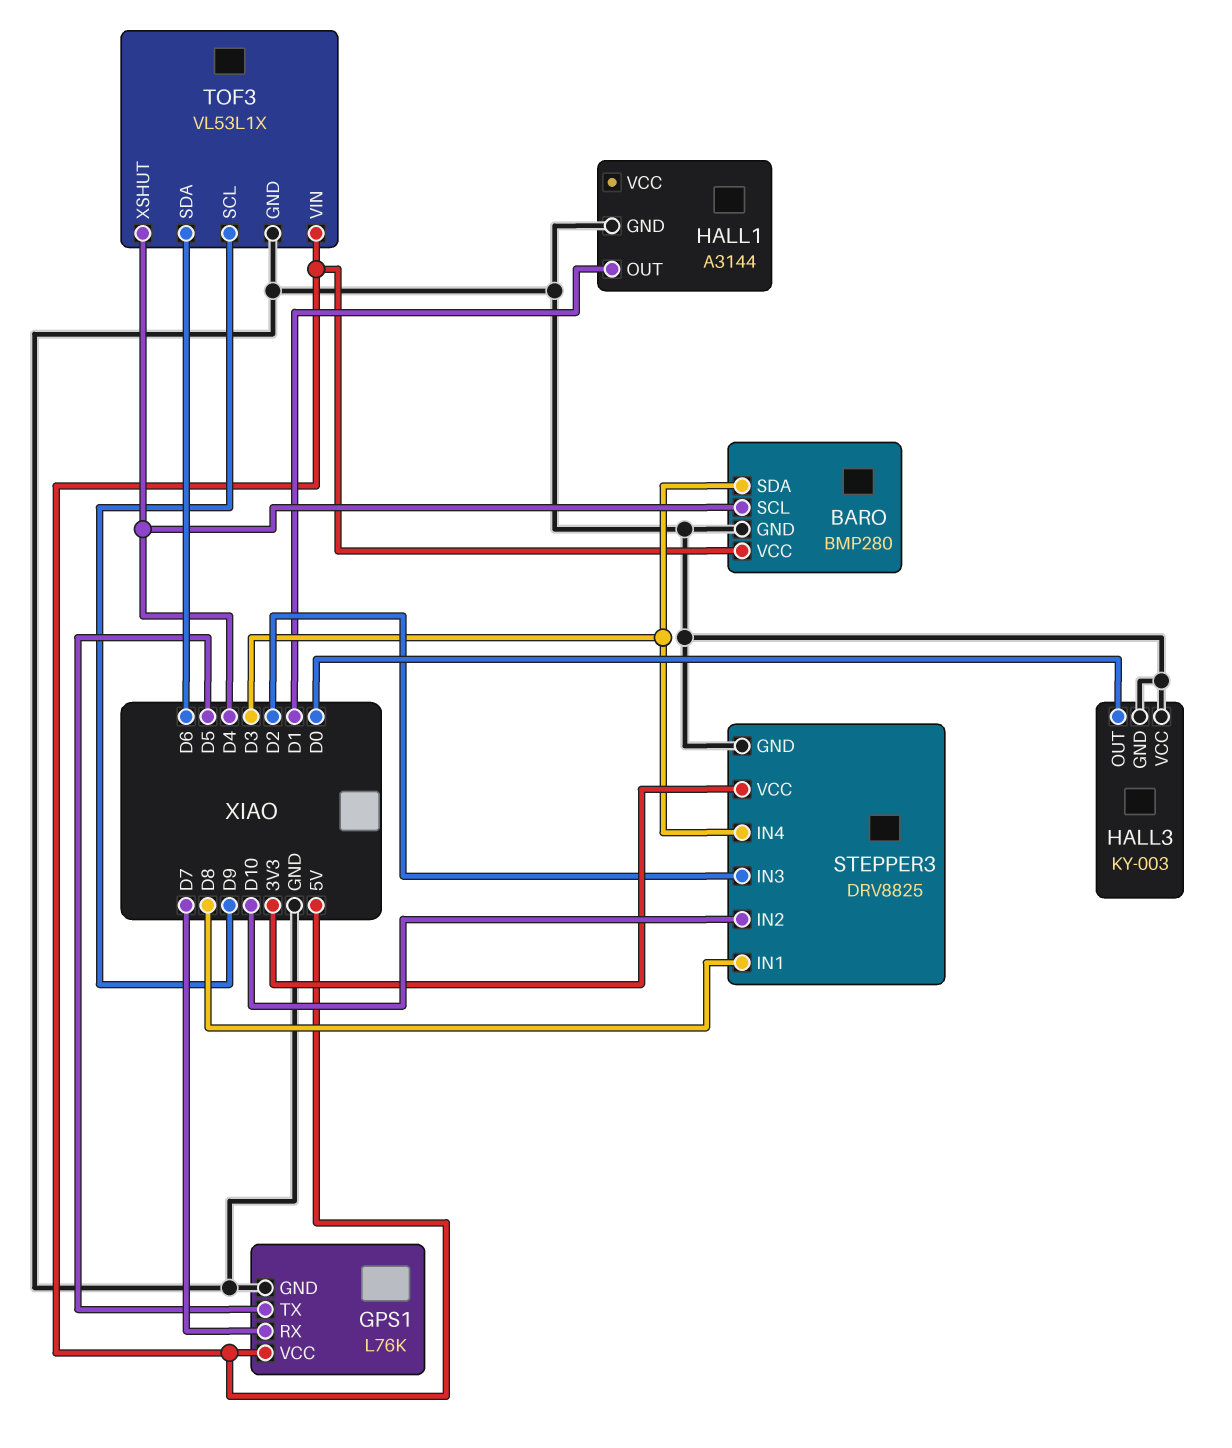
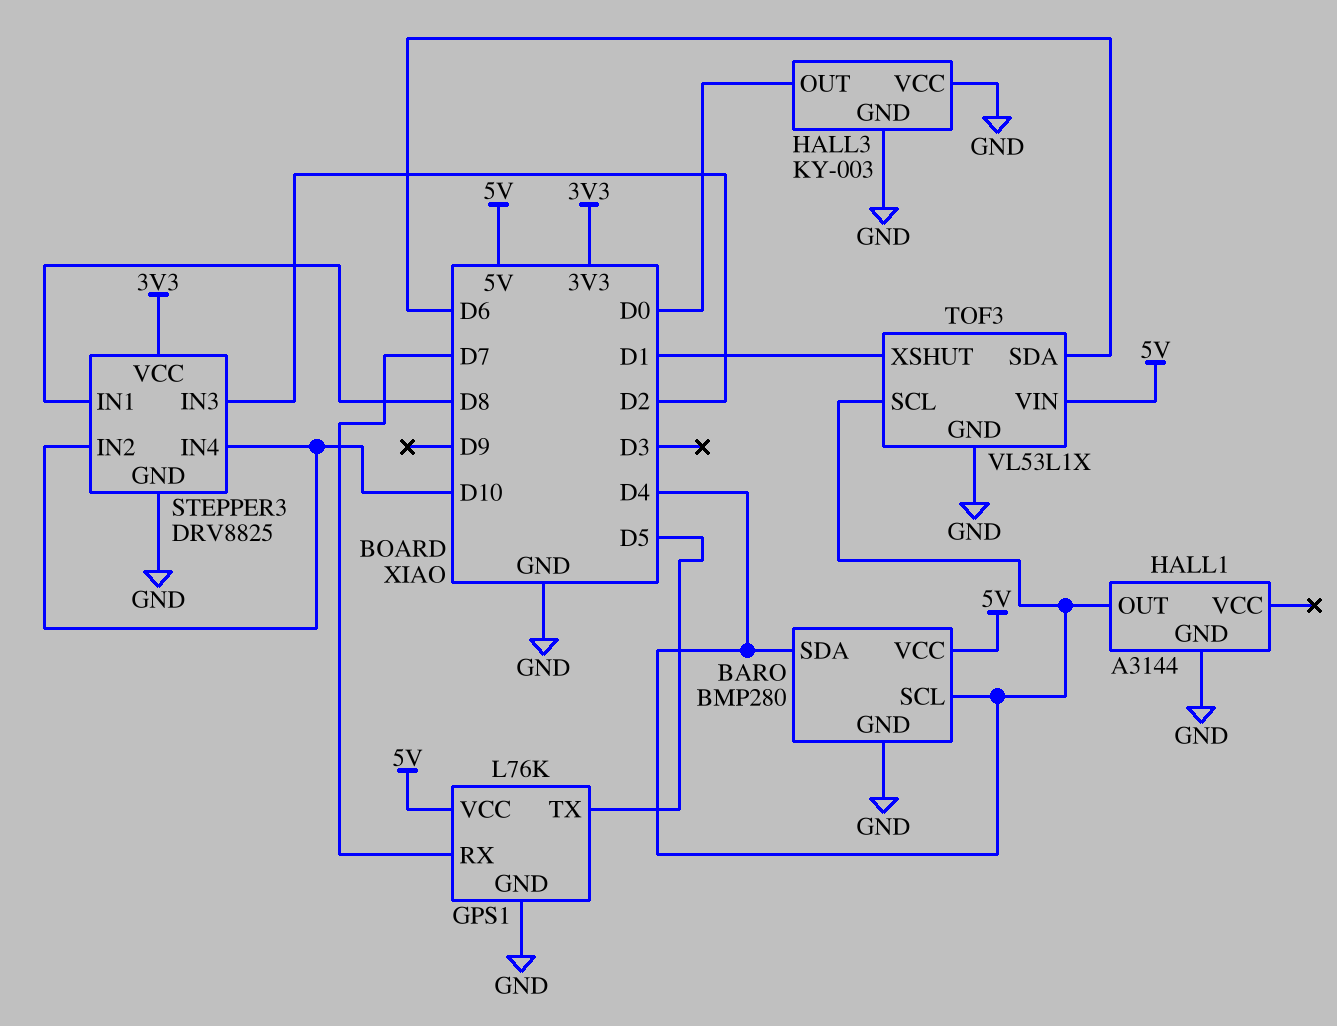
BARO pin SDA: D3 -> D4
HALL1 pin OUT: D1 -> D4
STEPPER3 pin IN4: D3 -> D10
TOF3 pin SCL: D9 -> D4
TOF3 pin XSHUT: D4 -> D1

